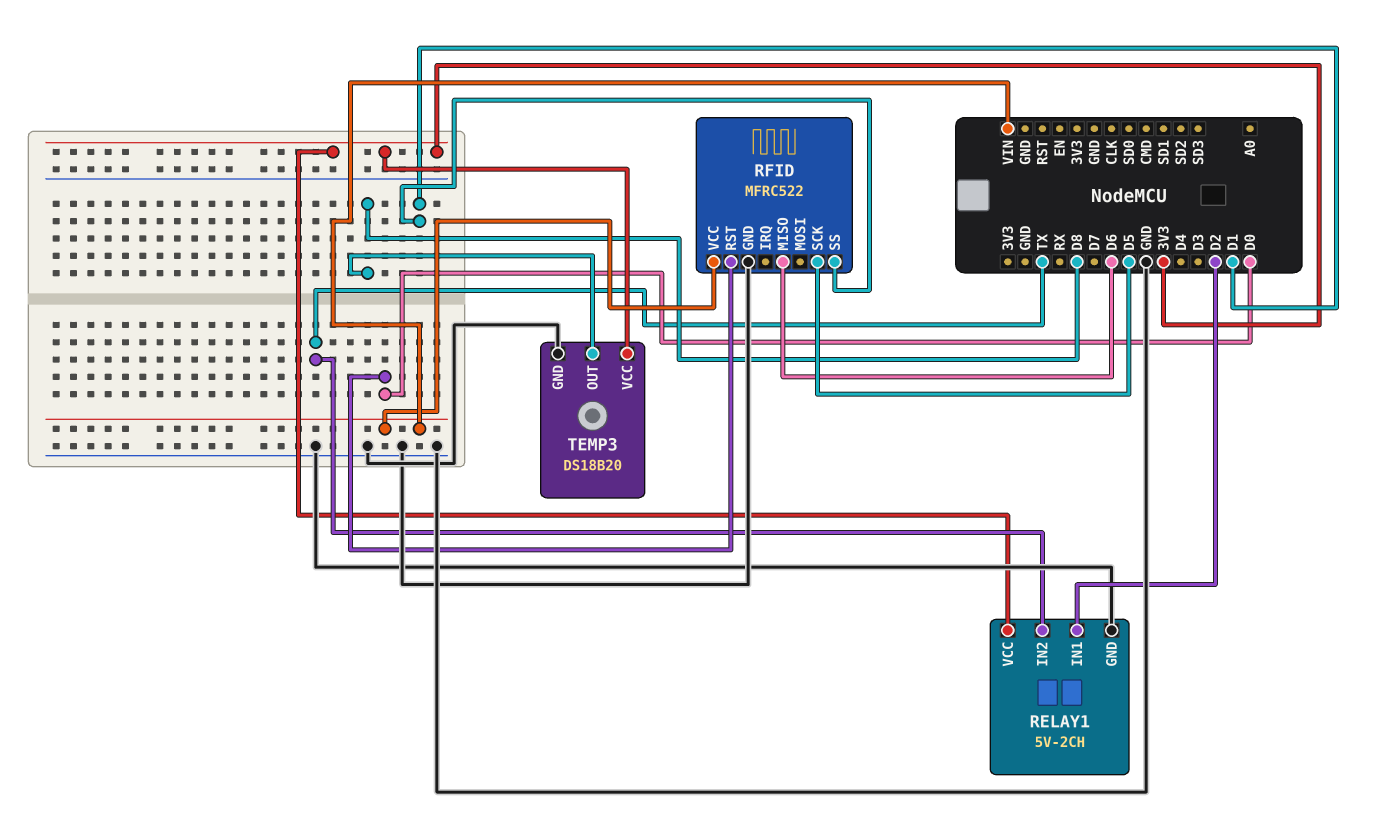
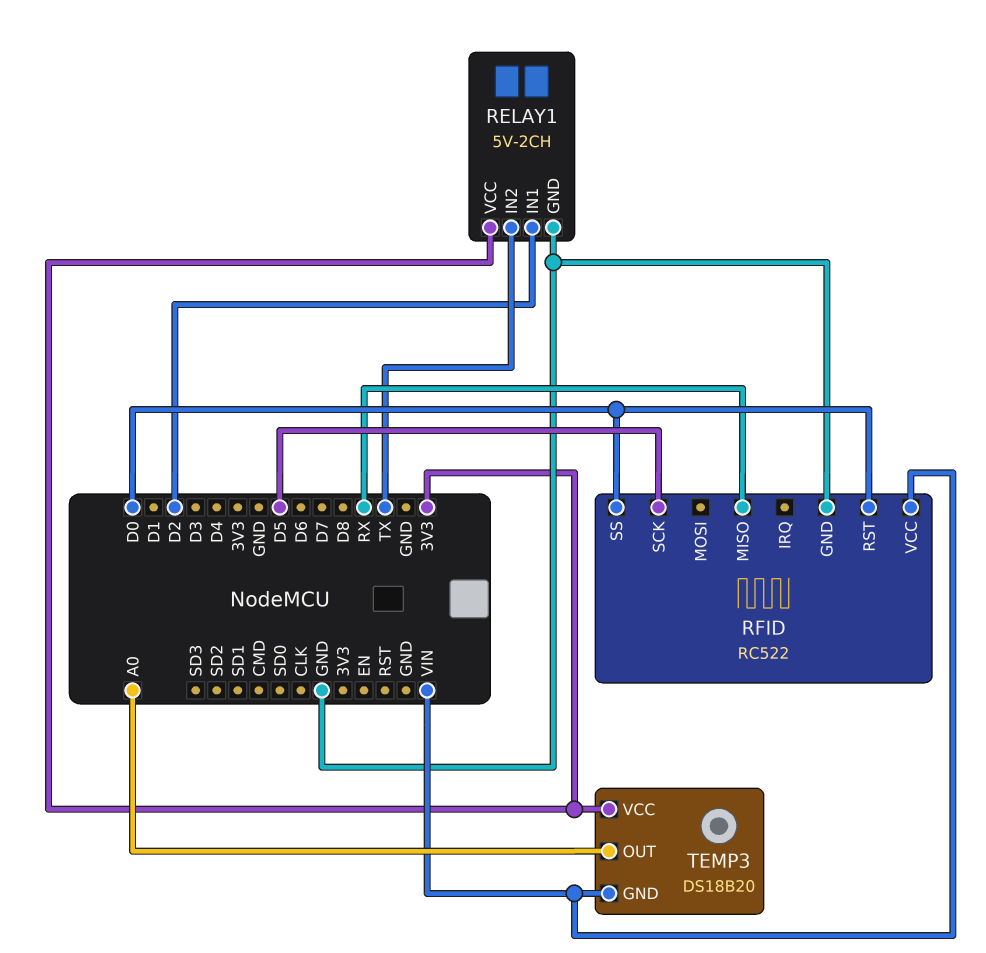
RFID: MFRC522 -> RC522
RFID pin MISO: D6 -> RX
RFID pin SS: D1 -> D0
TEMP3 pin GND: GND -> VIN
TEMP3 pin OUT: D8 -> A0

